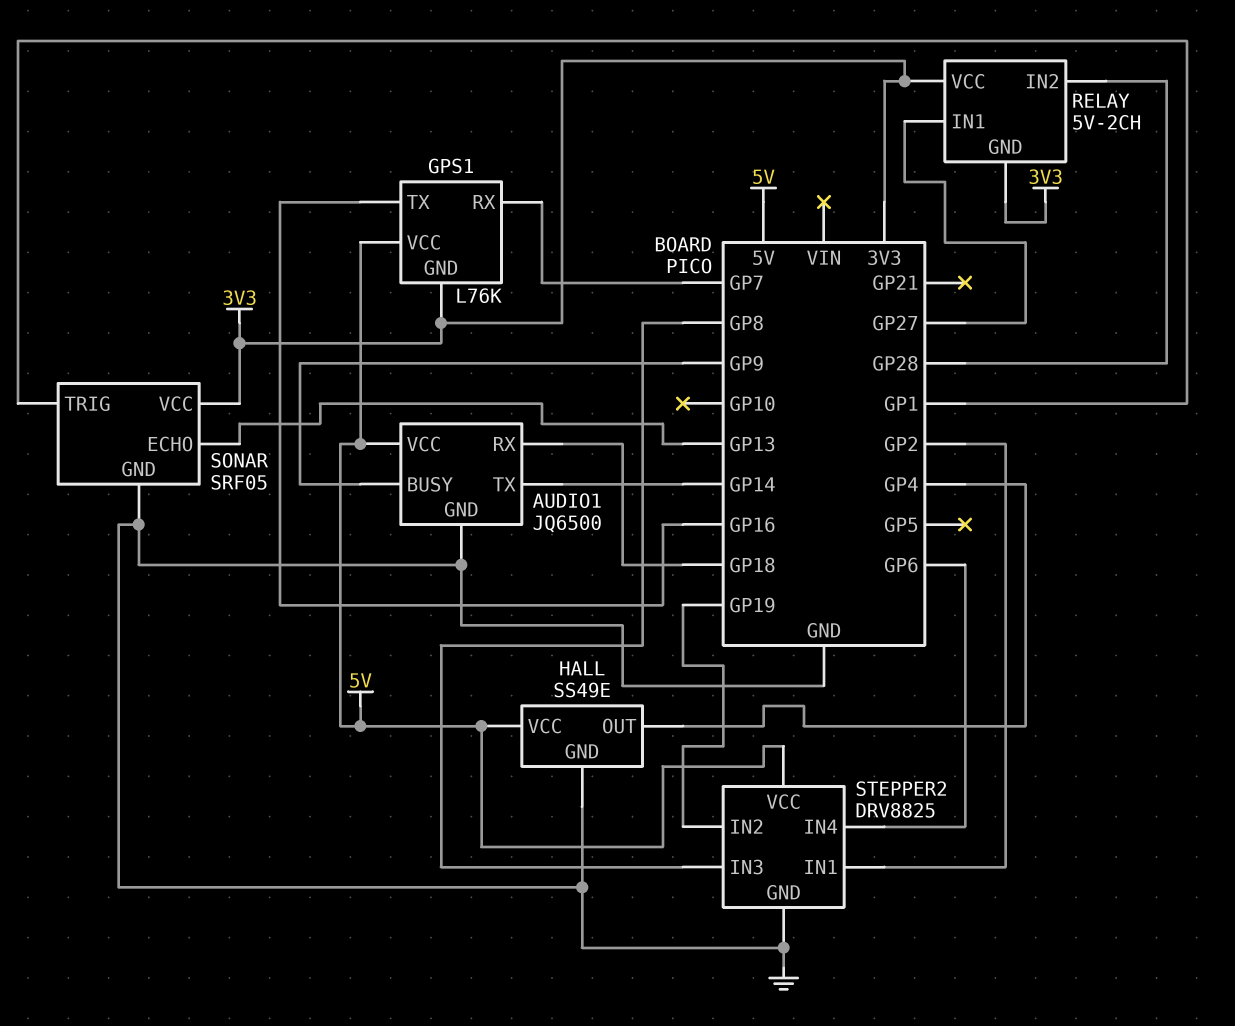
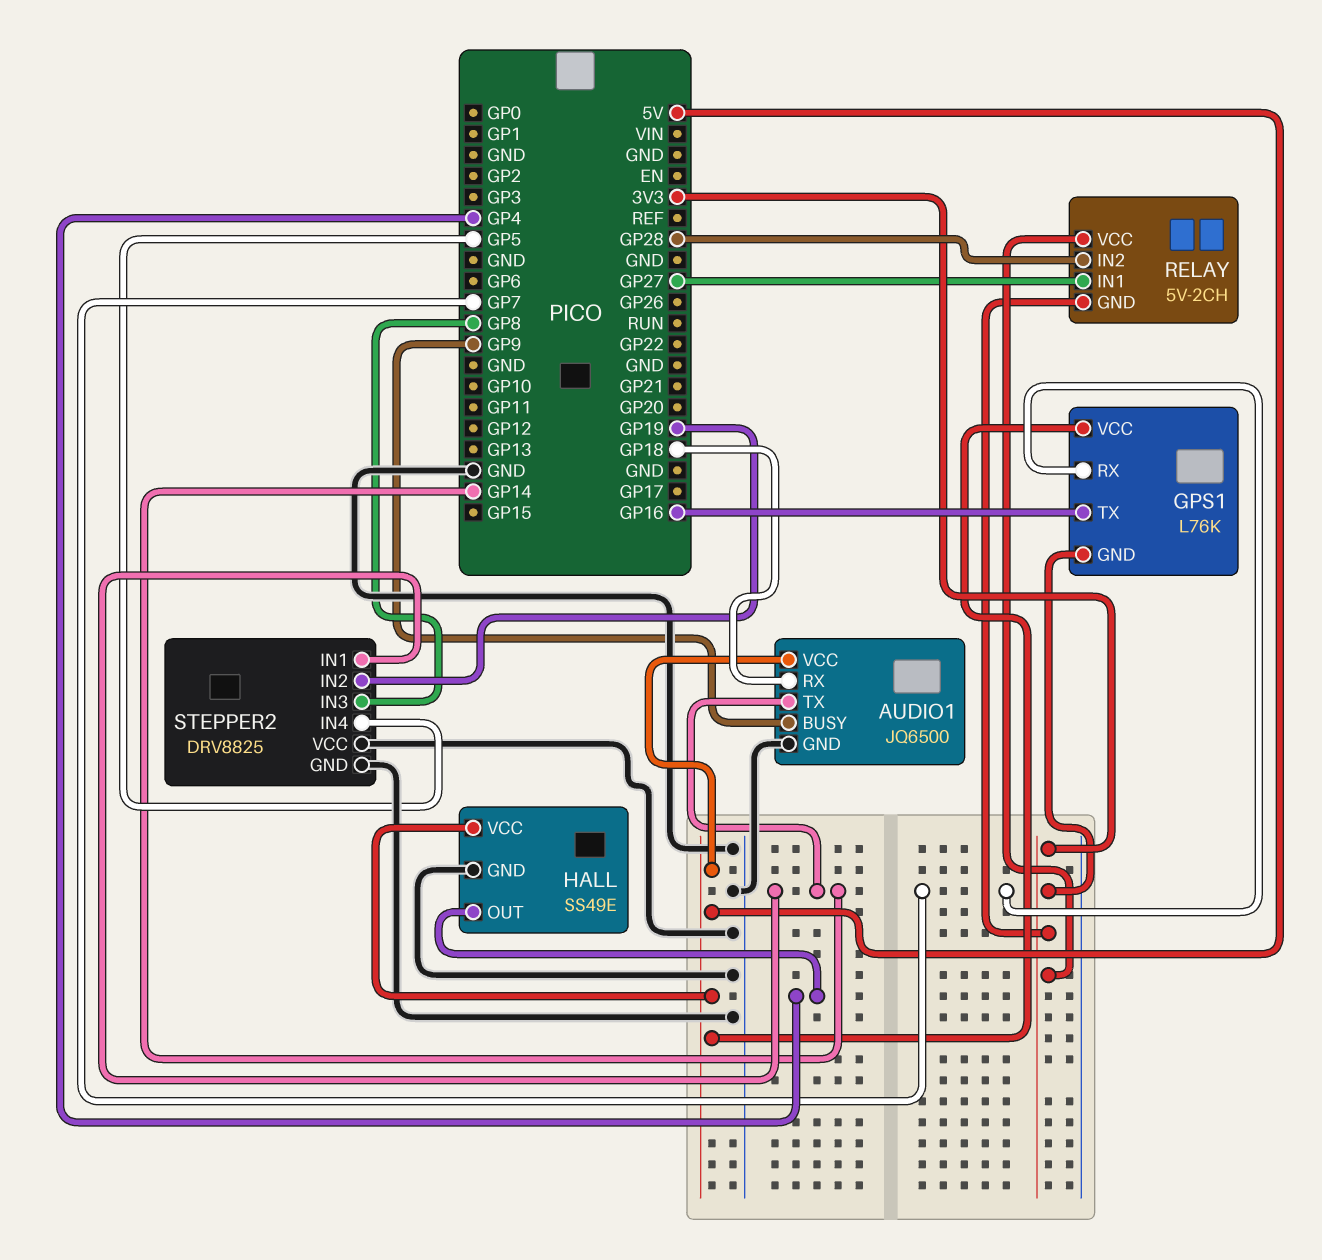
SONAR: SRF05 -> none
SONAR pin ECHO: GP13 -> none
SONAR pin GND: GND -> none
SONAR pin TRIG: GP1 -> none
SONAR pin VCC: 3V3 -> none
STEPPER2 pin IN1: GP2 -> GP14
STEPPER2 pin IN4: GP6 -> GP5
STEPPER2 pin VCC: 5V -> GND

